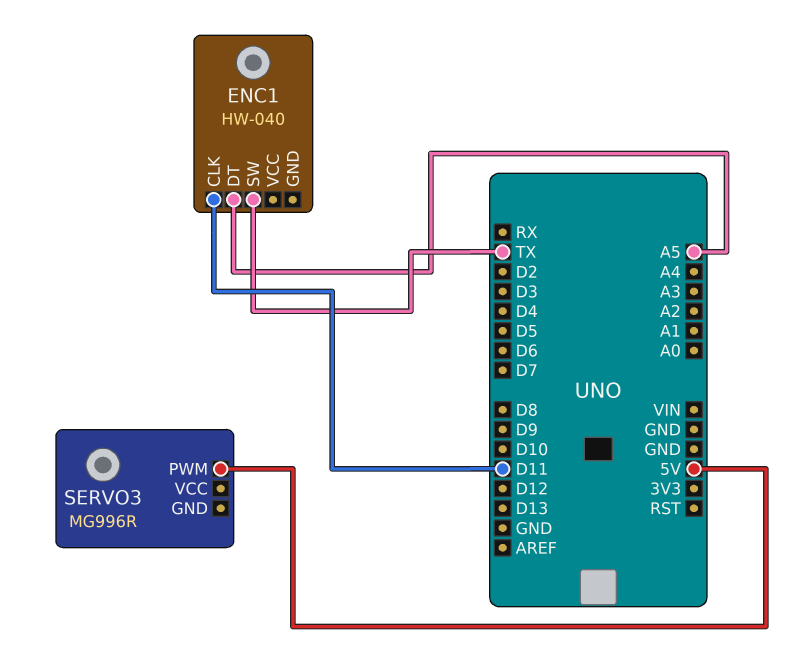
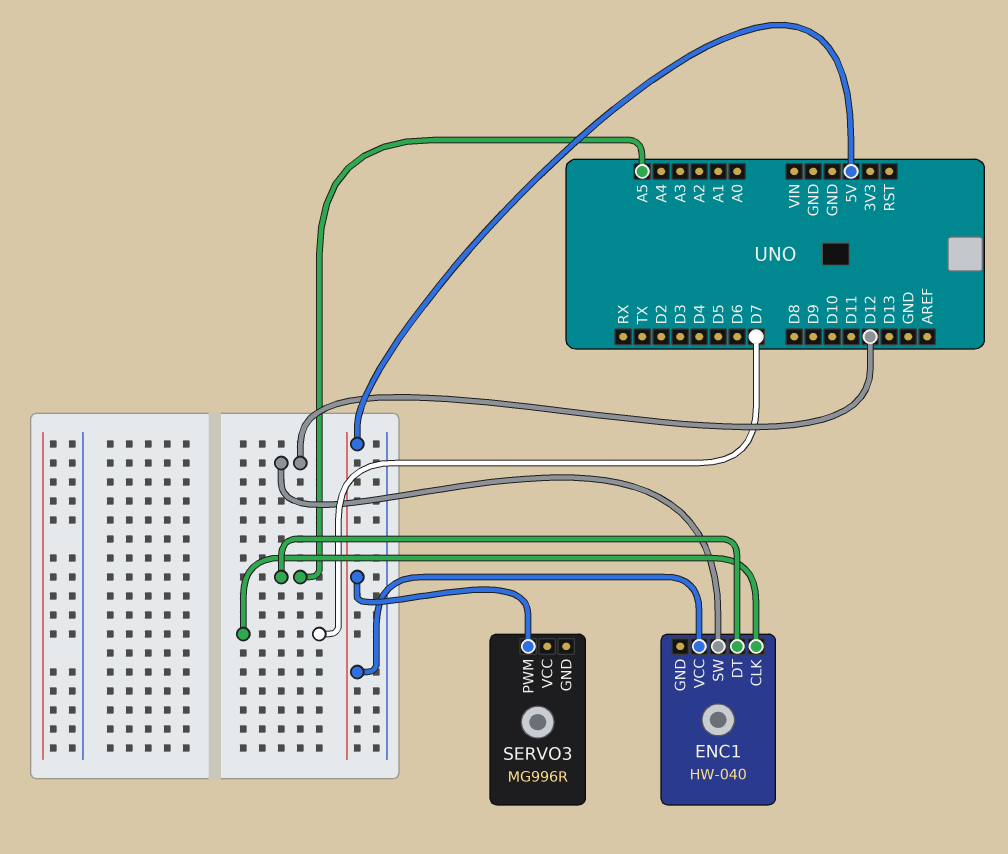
ENC1 pin CLK: D11 -> D7
ENC1 pin SW: TX -> D12
ENC1 pin VCC: none -> 5V

